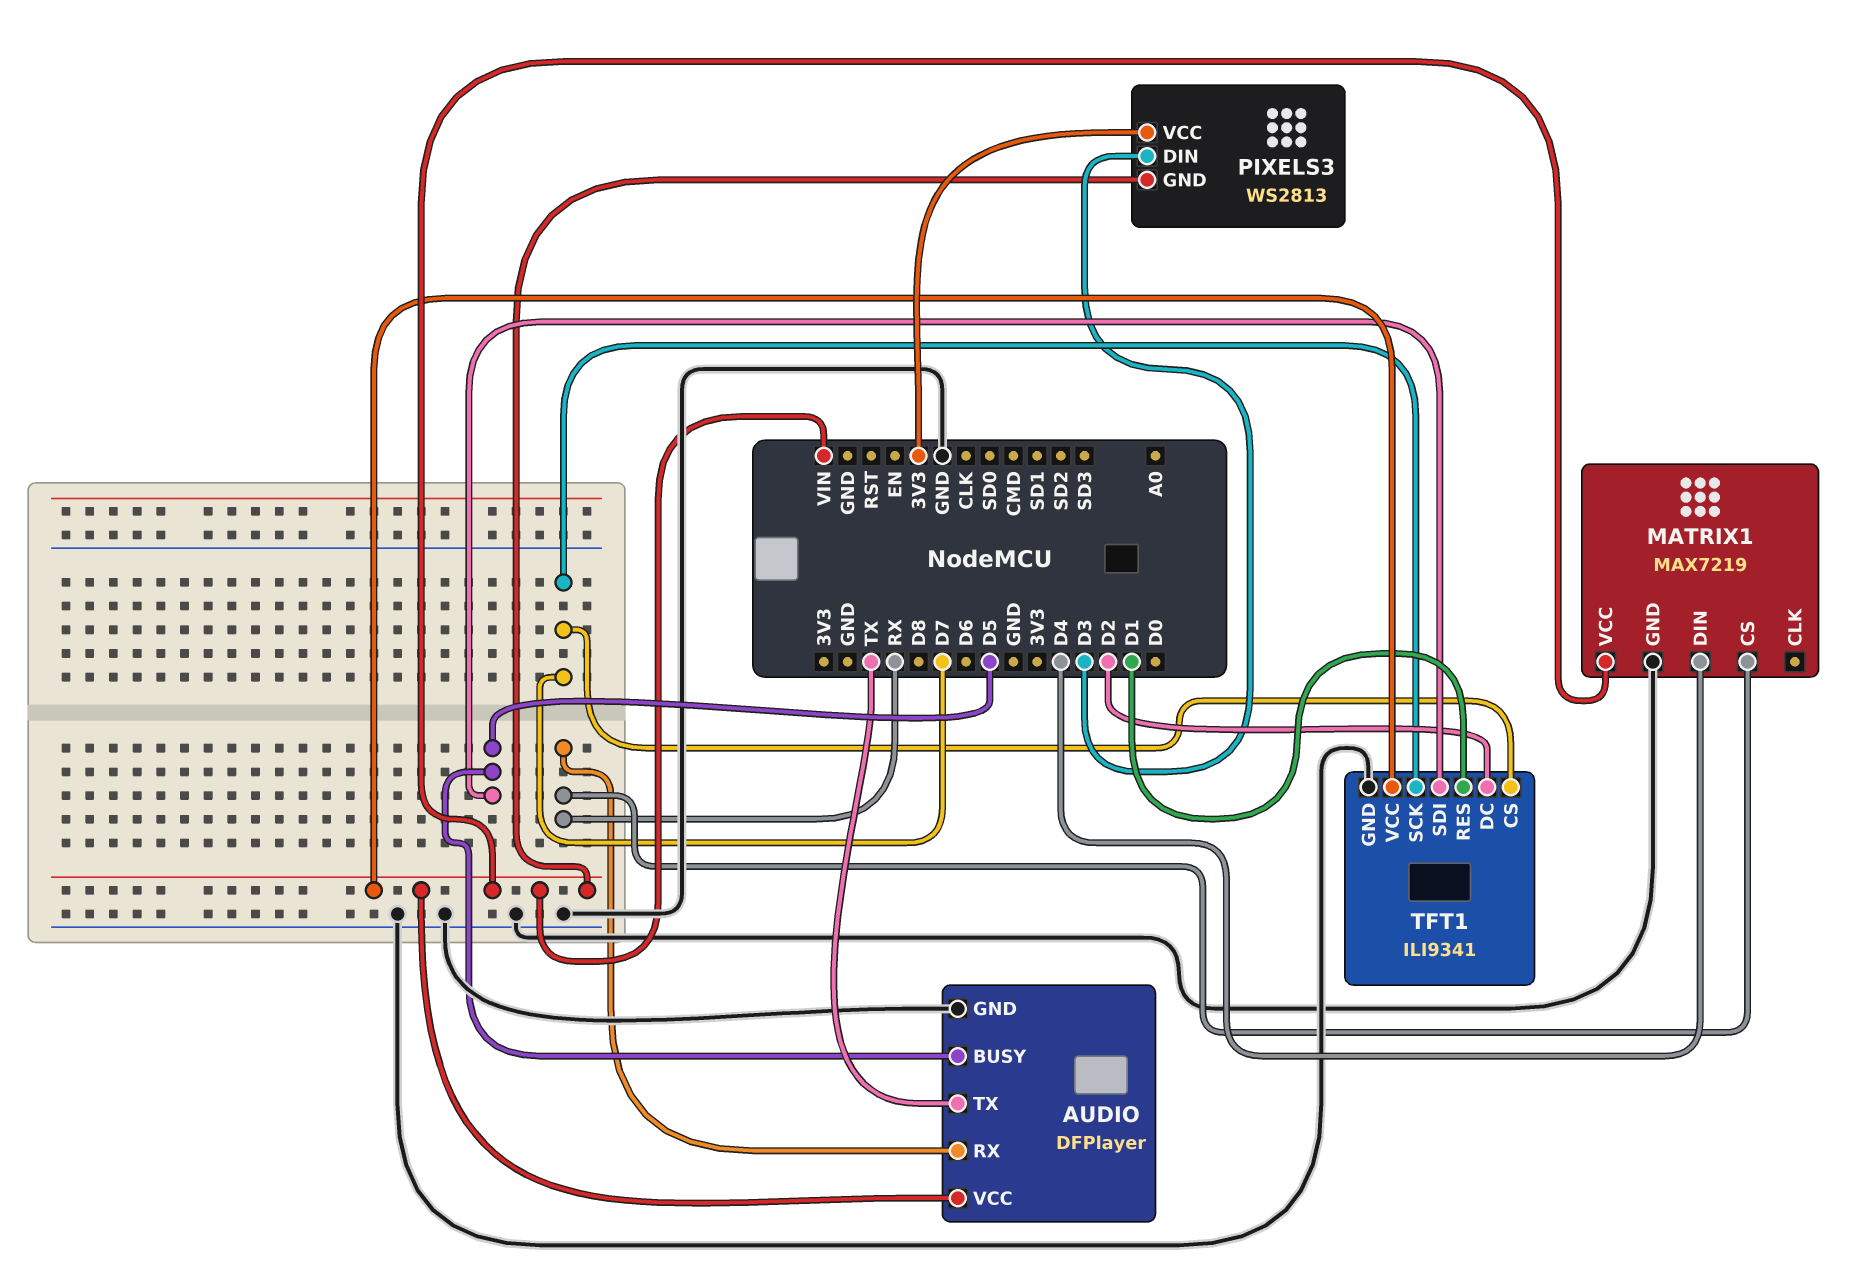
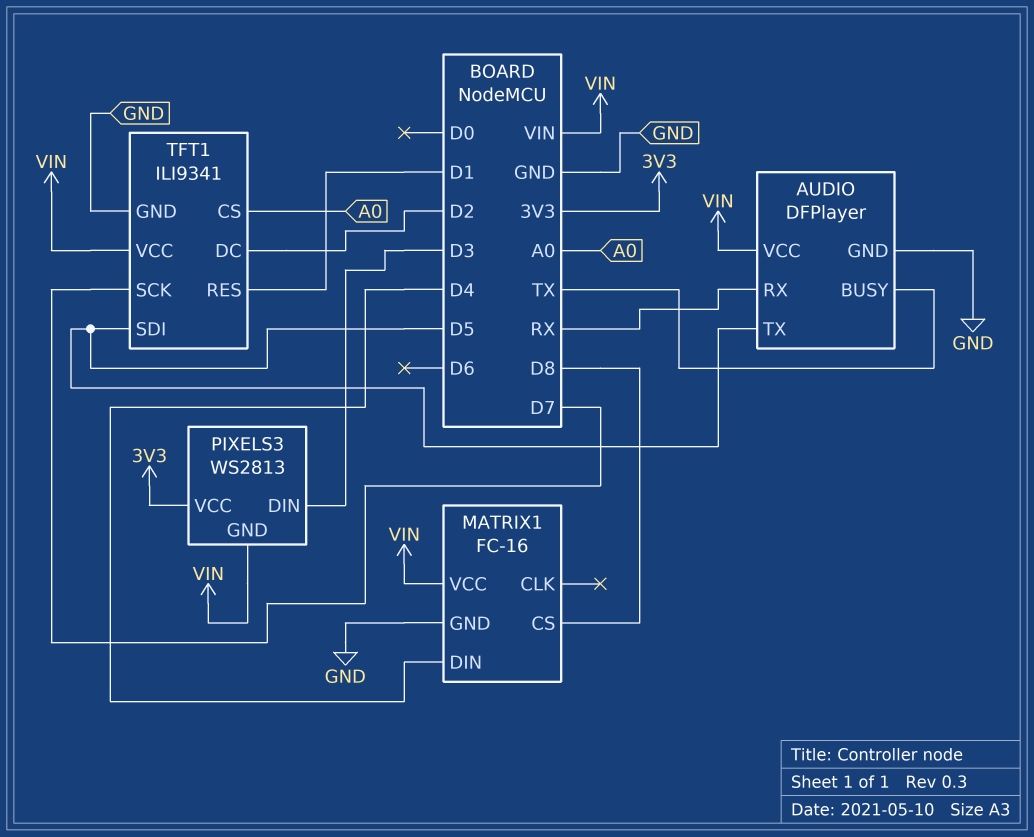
AUDIO pin BUSY: D5 -> TX
AUDIO pin TX: TX -> D5
MATRIX1: MAX7219 -> FC-16
MATRIX1 pin CS: RX -> D8
TFT1 pin CS: D7 -> A0

